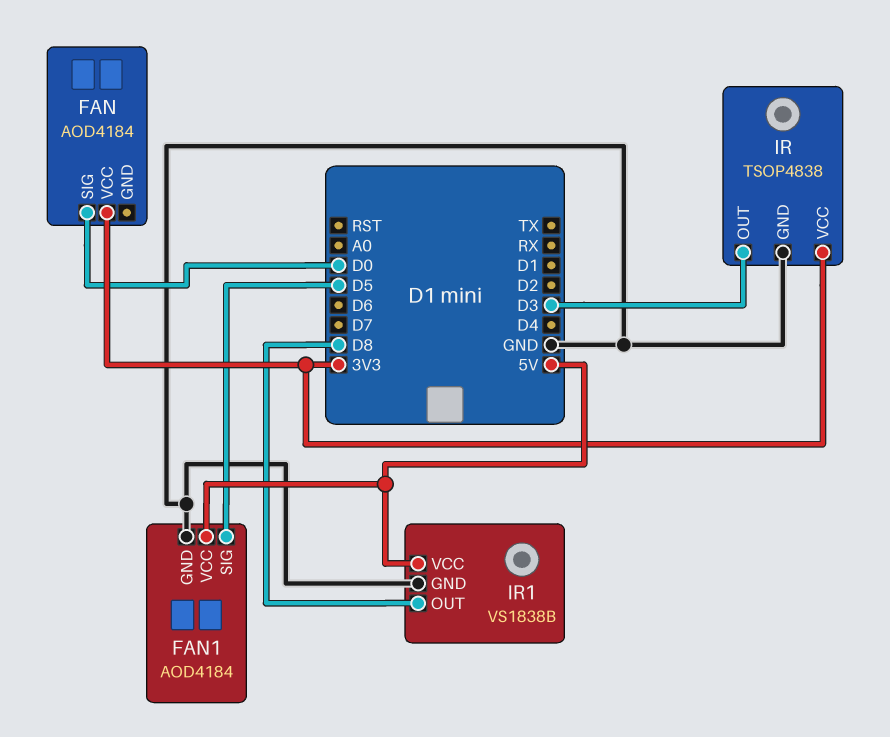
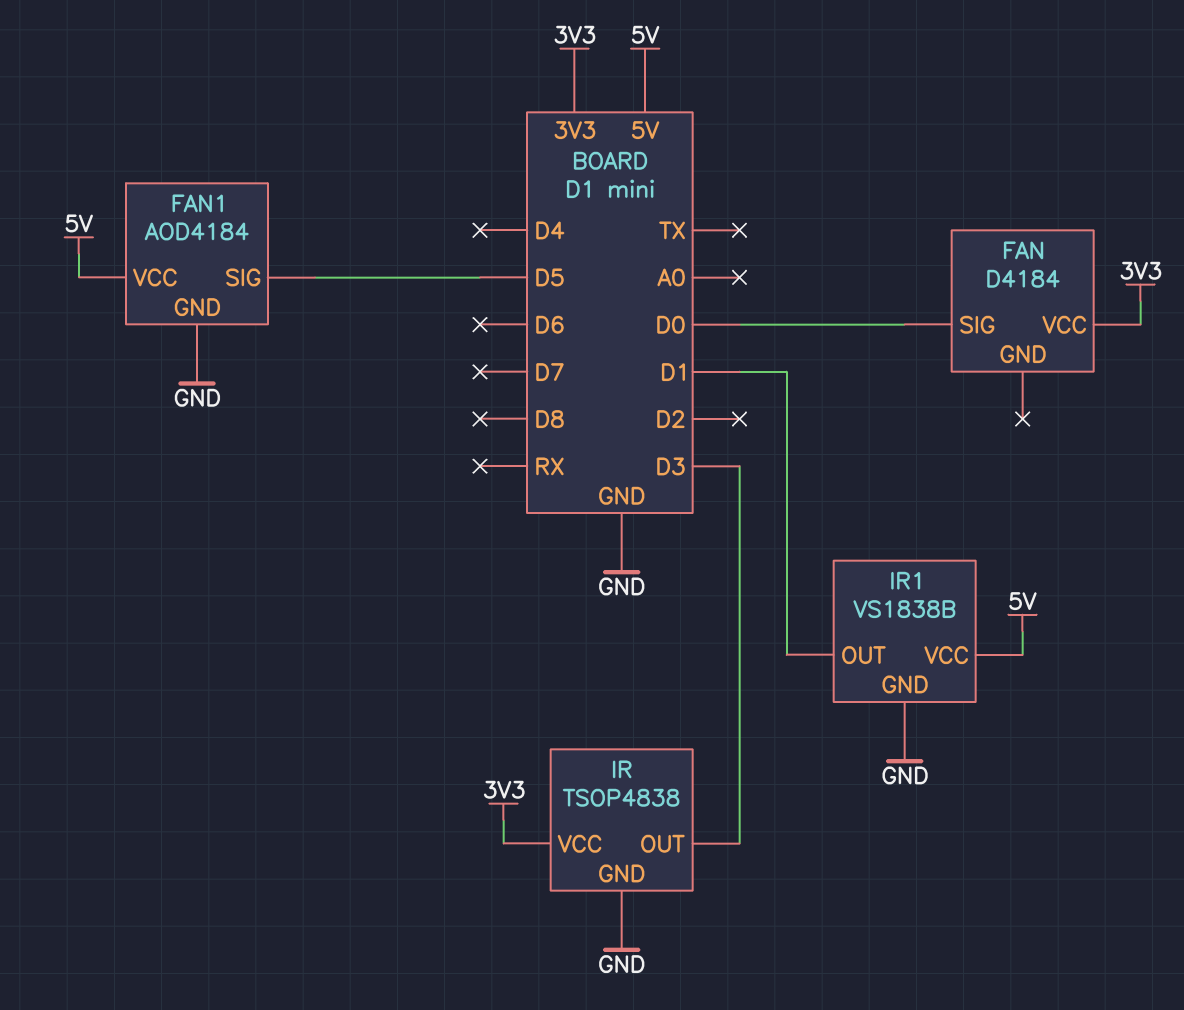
FAN: AOD4184 -> D4184
IR1 pin OUT: D8 -> D1

